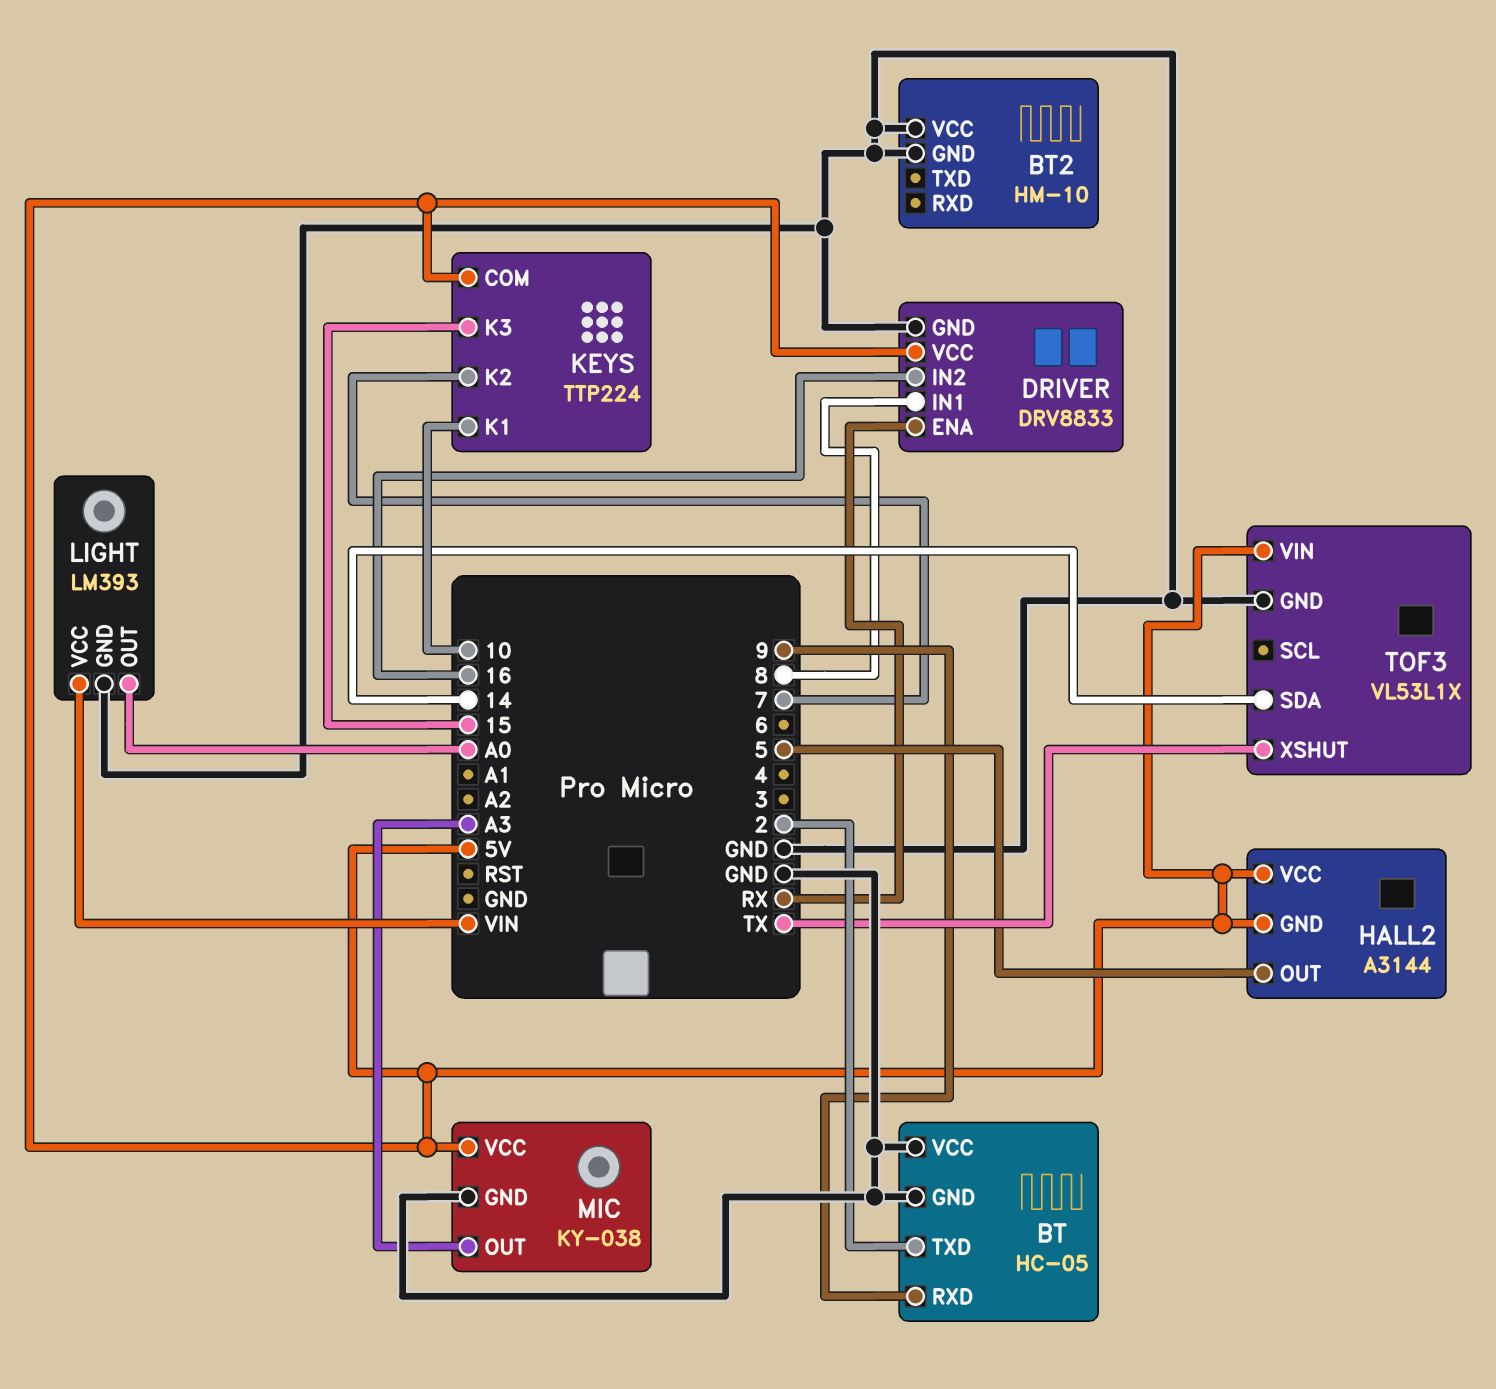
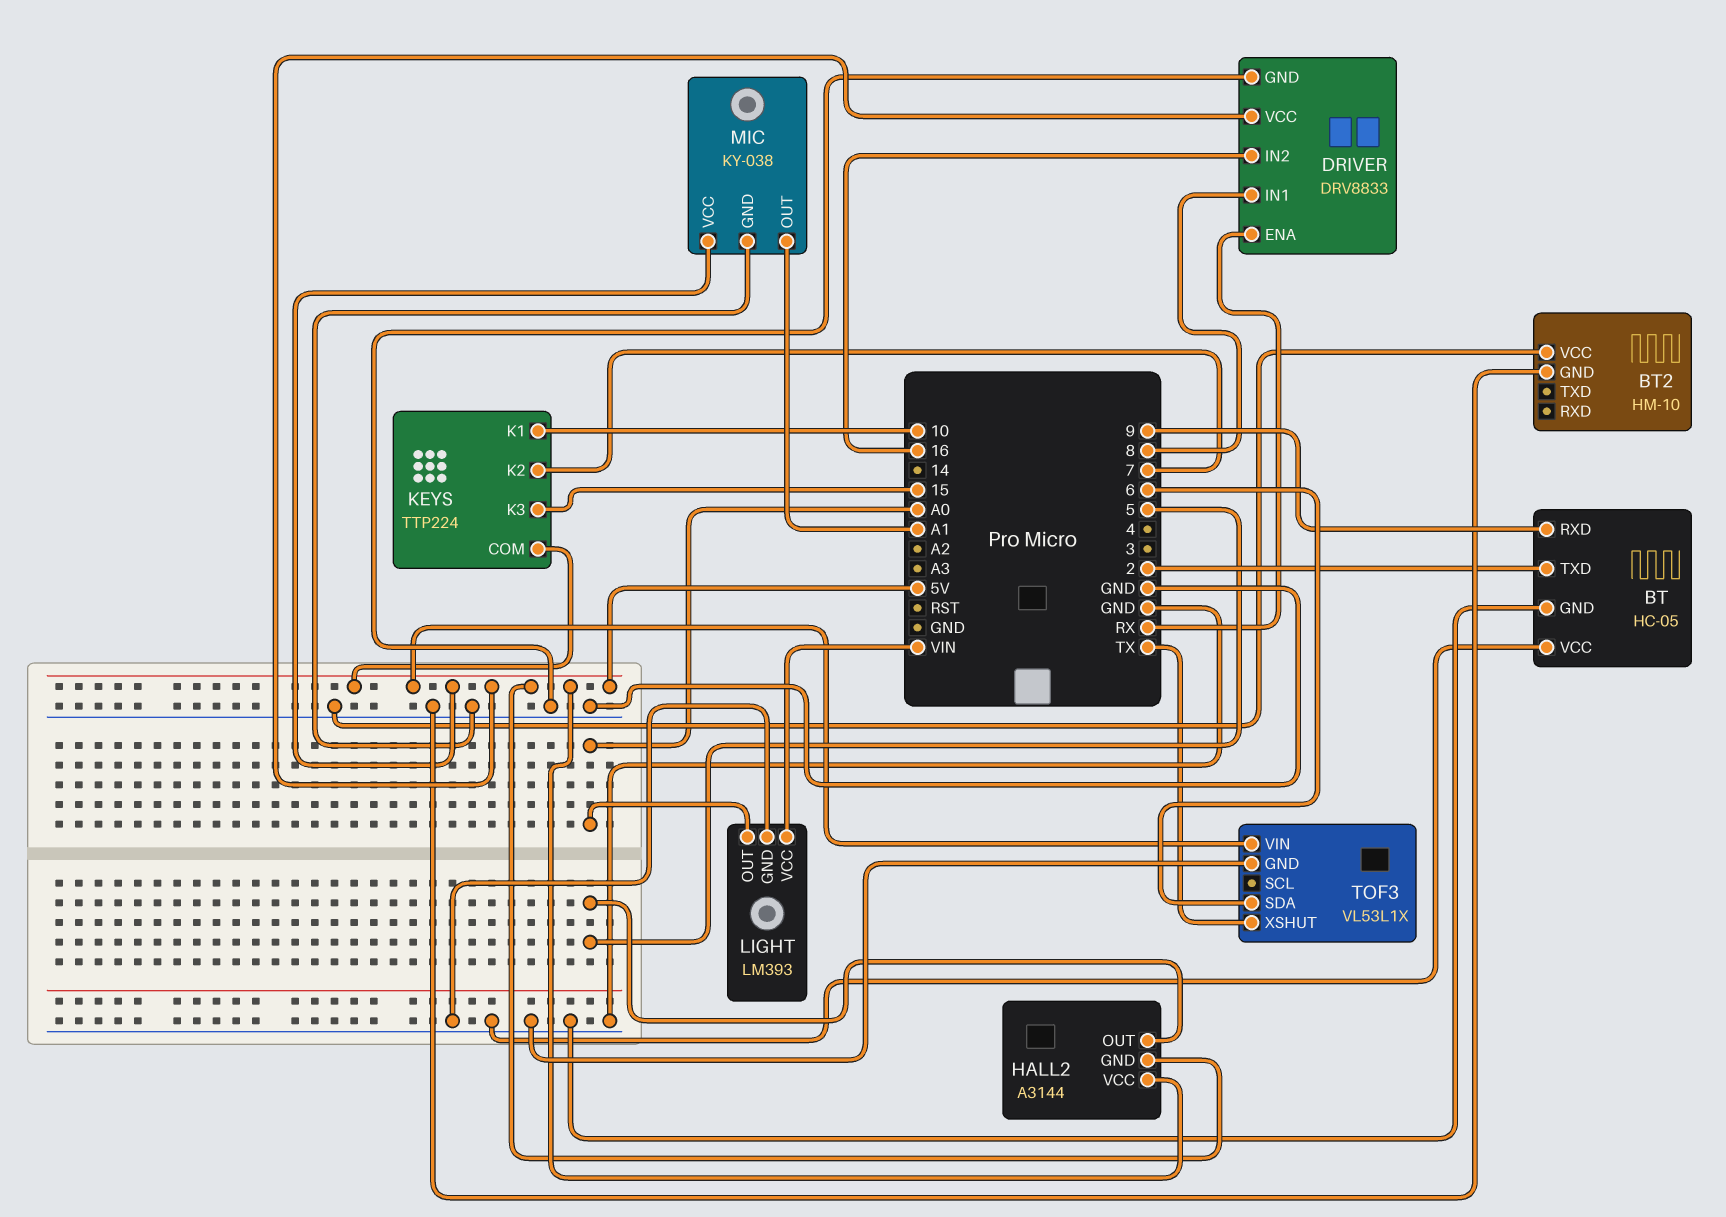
MIC pin OUT: A3 -> A1
TOF3 pin SDA: 14 -> 6

